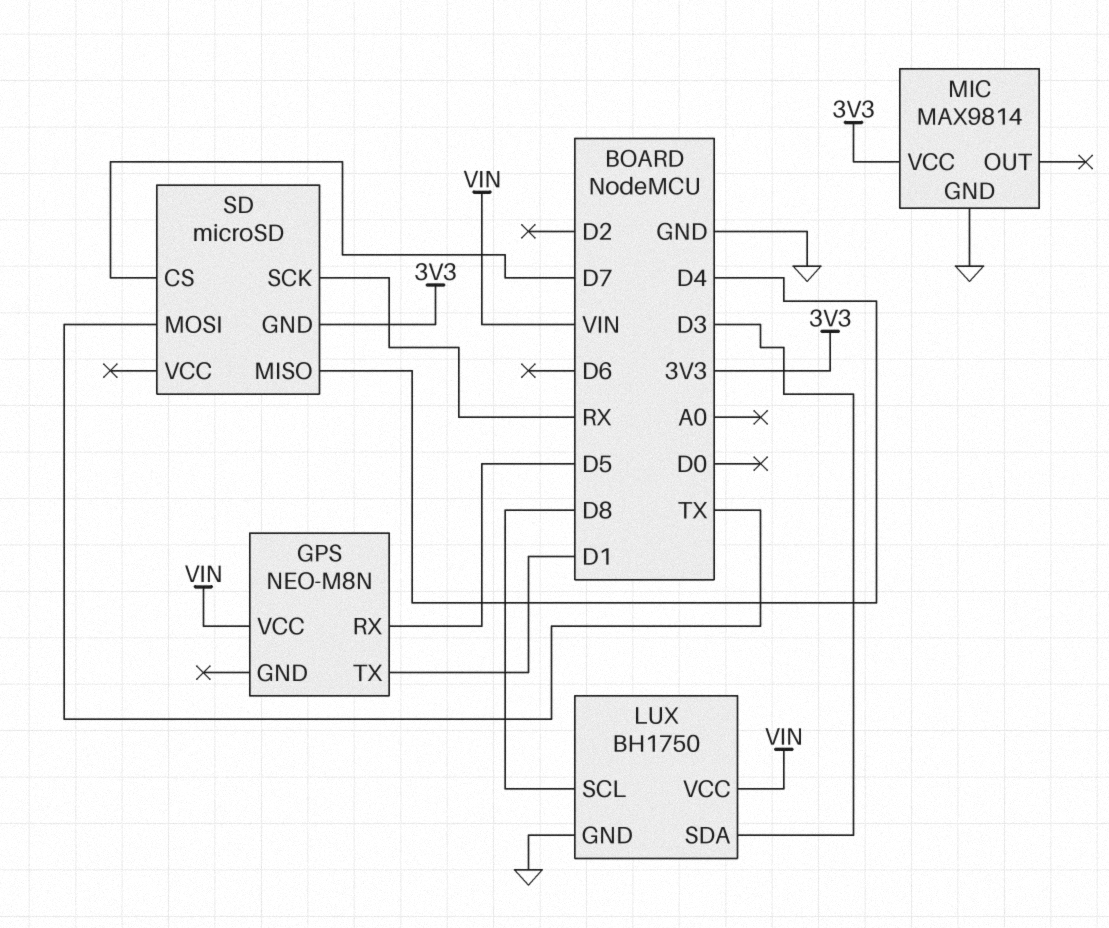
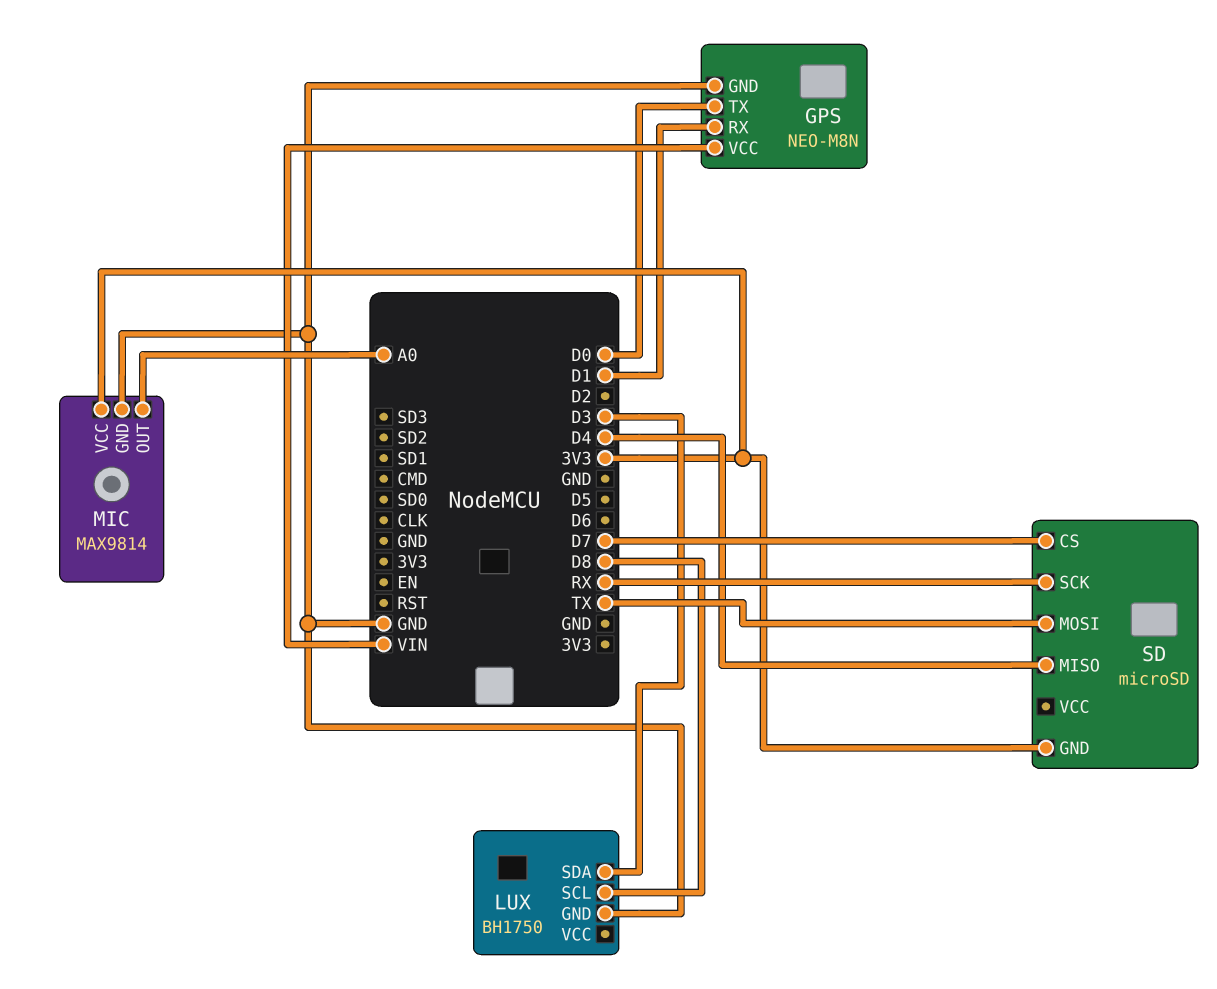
GPS pin GND: none -> GND
GPS pin RX: D5 -> D1
GPS pin TX: D1 -> D0
LUX pin VCC: VIN -> none
MIC pin OUT: none -> A0

